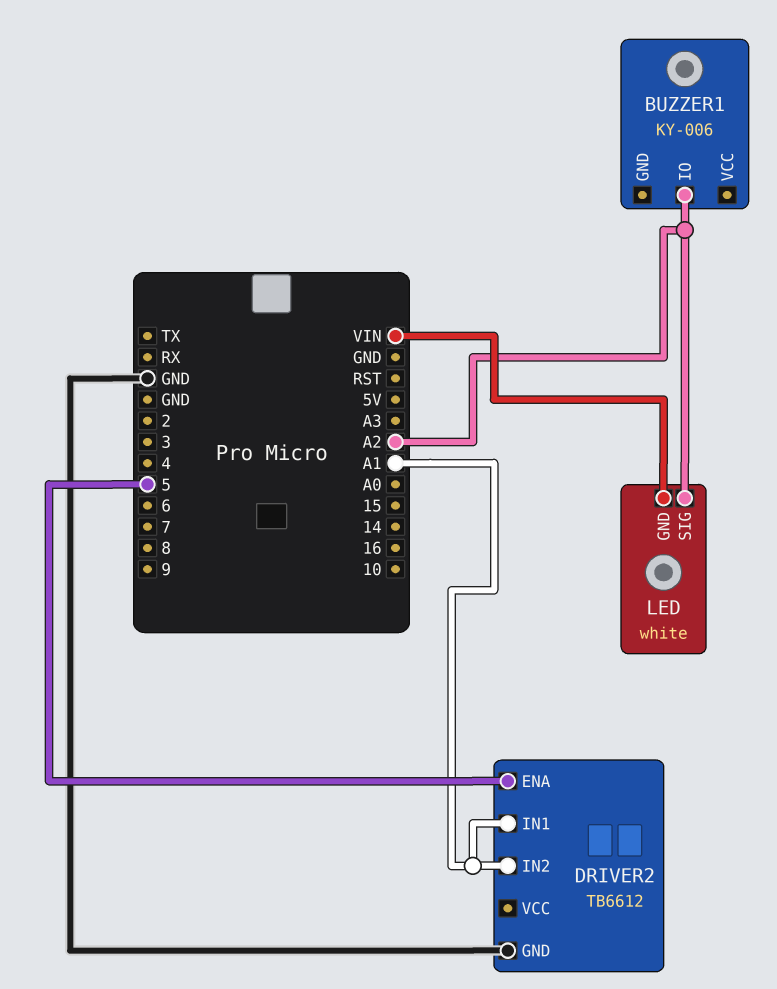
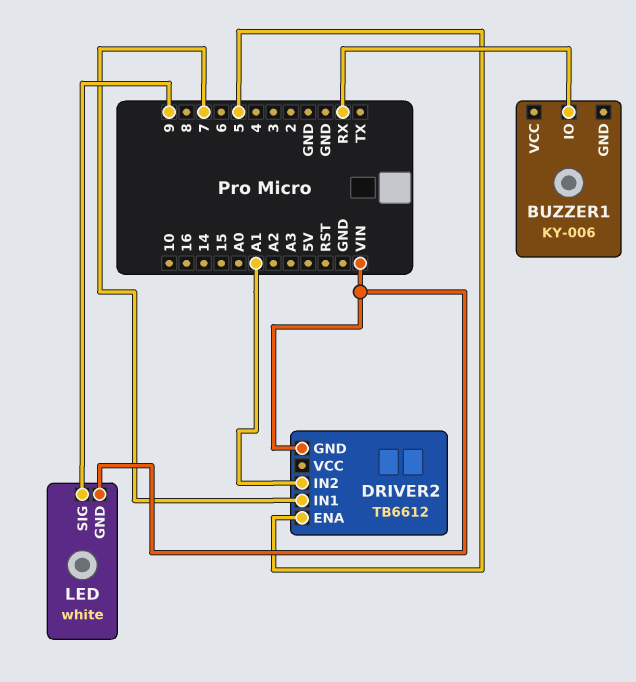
BUZZER1 pin IO: A2 -> RX
DRIVER2 pin GND: GND -> VIN
DRIVER2 pin IN1: A1 -> 7
LED pin SIG: A2 -> 9

